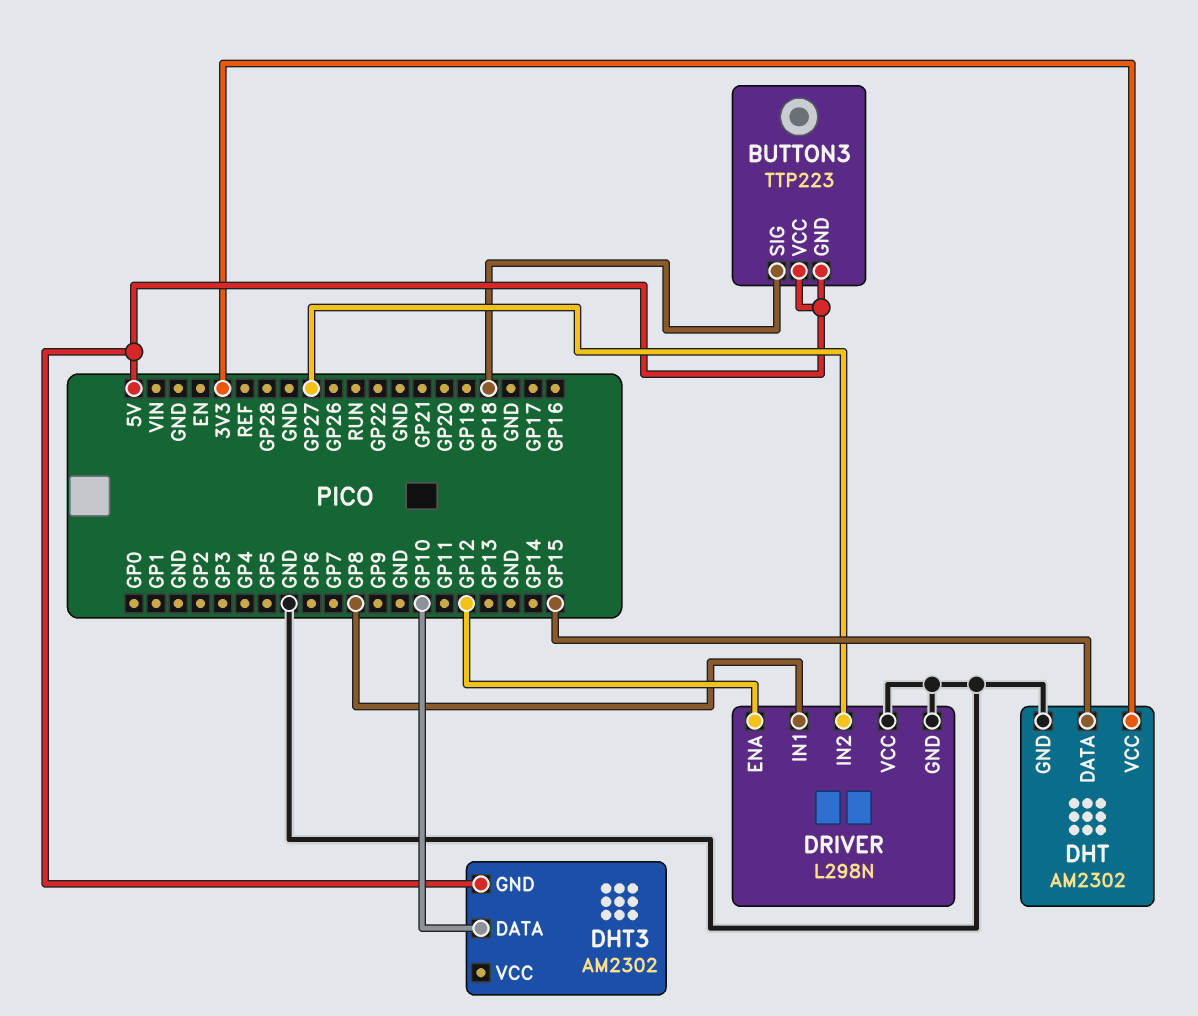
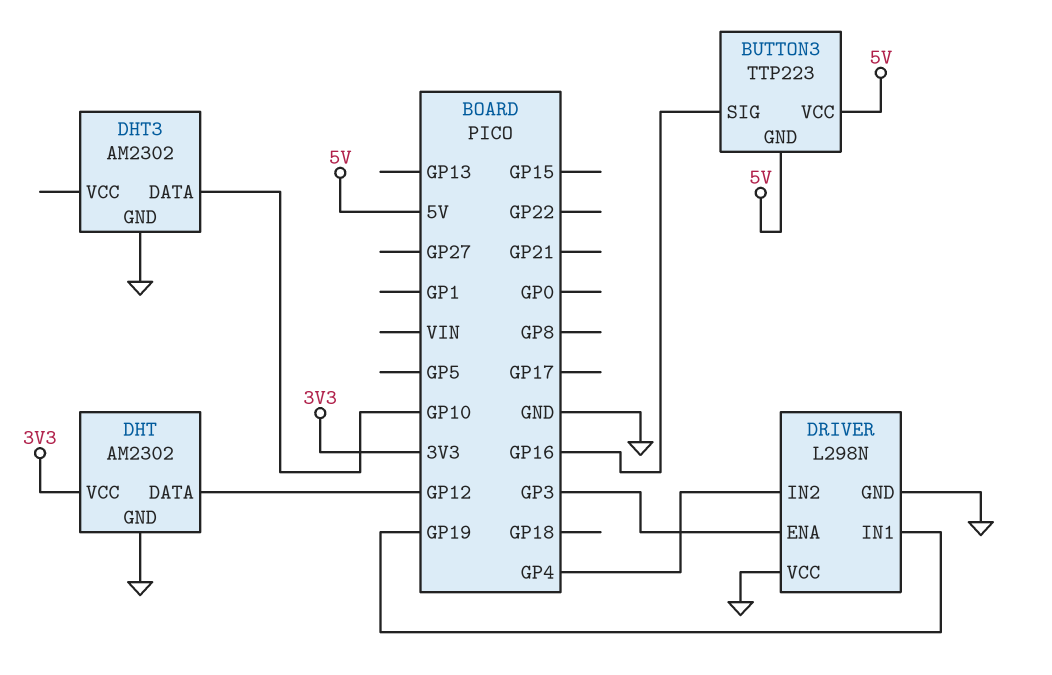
BUTTON3 pin SIG: GP18 -> GP16
DHT pin DATA: GP15 -> GP12
DHT3 pin GND: 5V -> GND
DRIVER pin ENA: GP12 -> GP3
DRIVER pin IN1: GP8 -> GP19
DRIVER pin IN2: GP27 -> GP4

